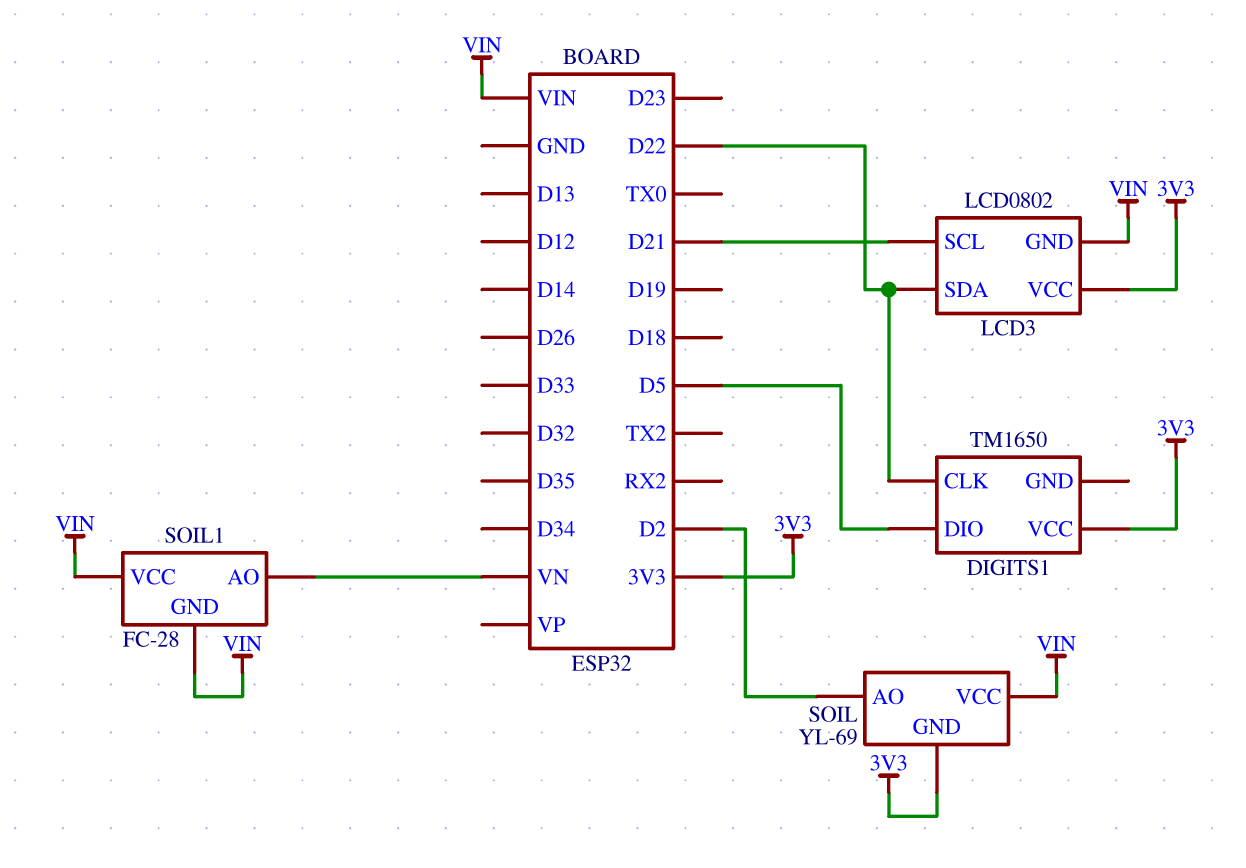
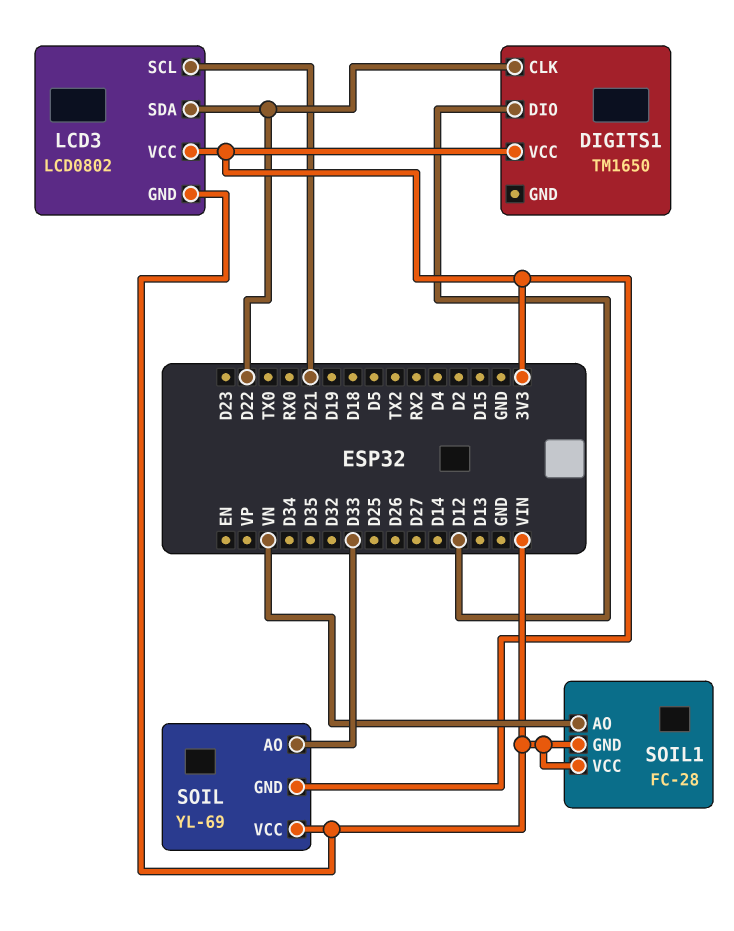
DIGITS1 pin DIO: D5 -> D12
SOIL pin AO: D2 -> D33

